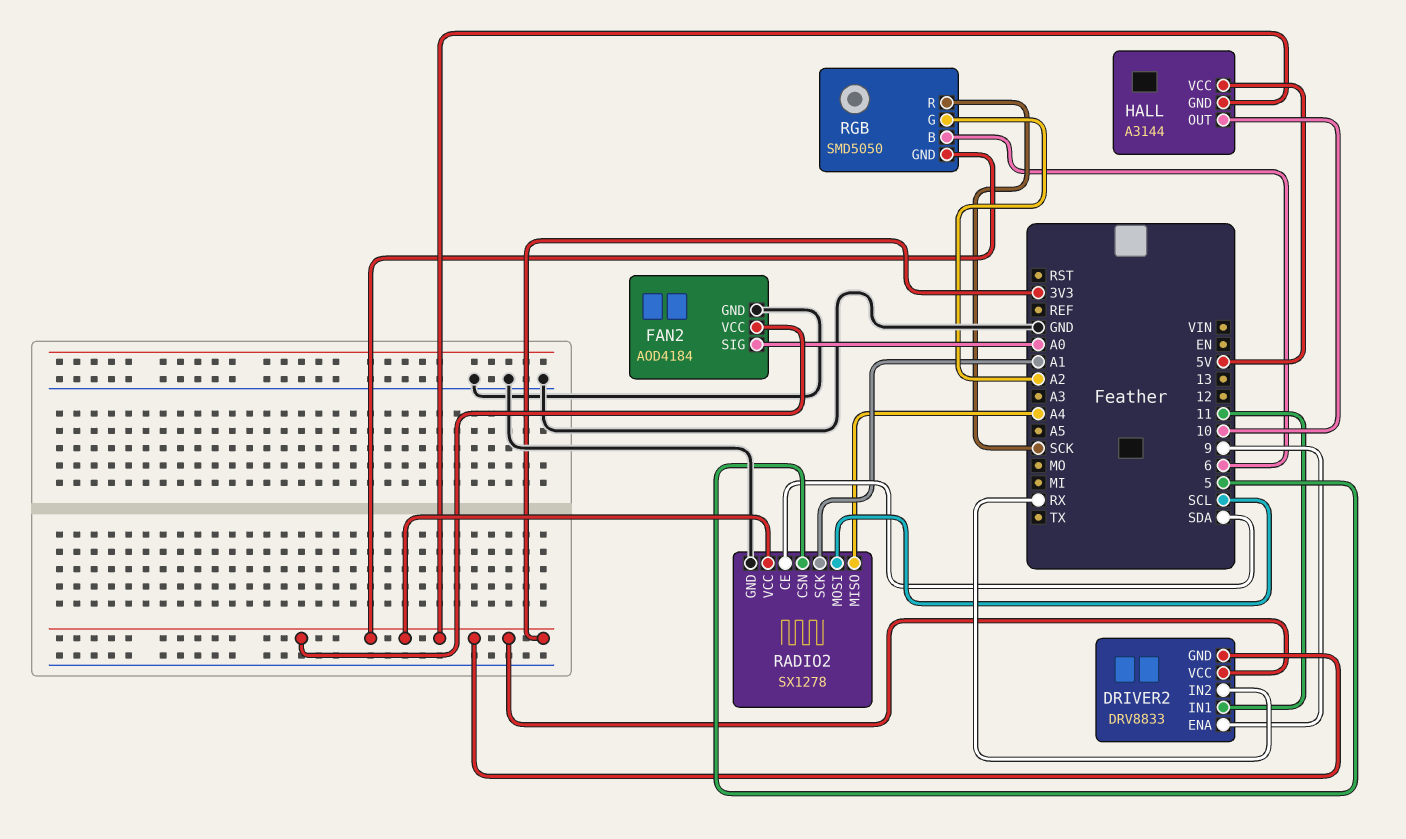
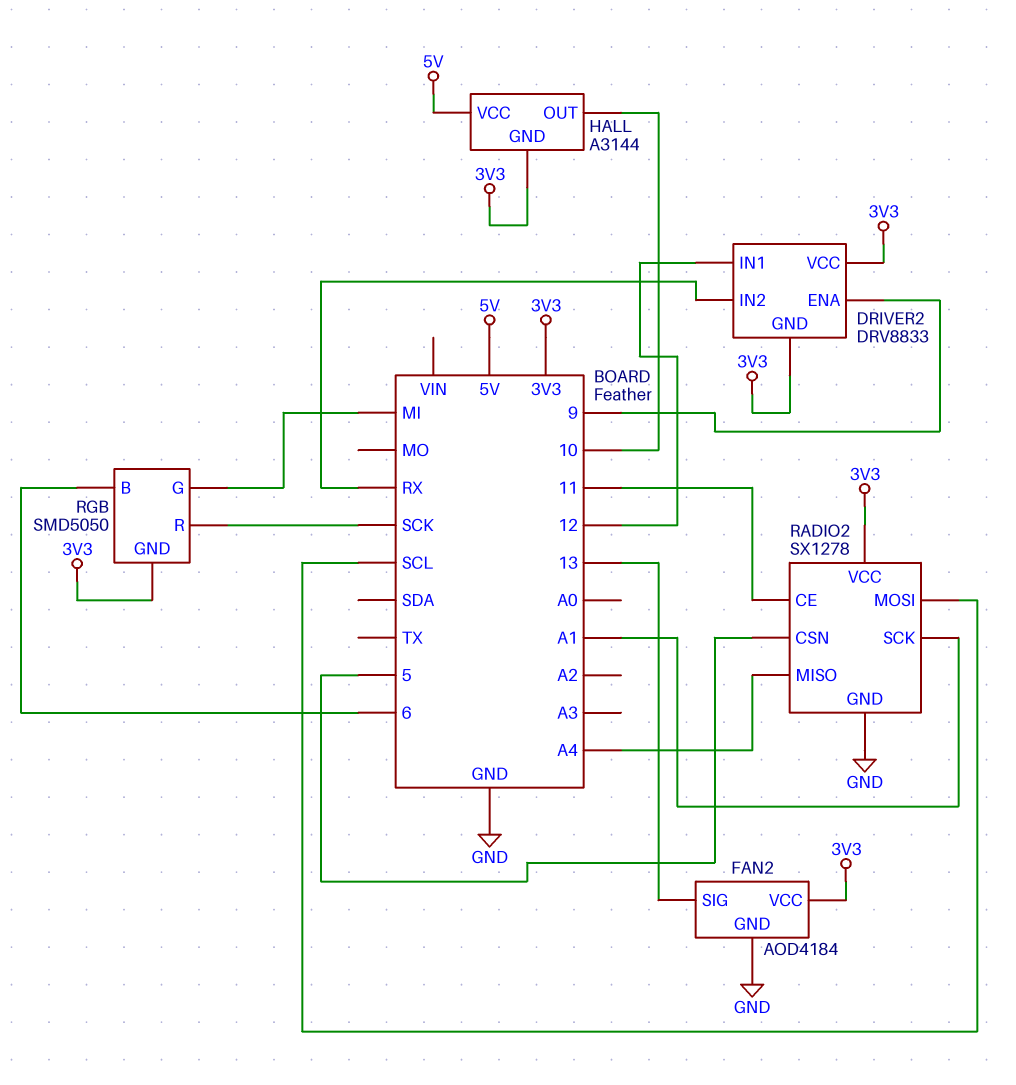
DRIVER2 pin IN1: 11 -> 12
FAN2 pin SIG: A0 -> 13
RADIO2 pin CE: SDA -> 11
RGB pin G: A2 -> MI

